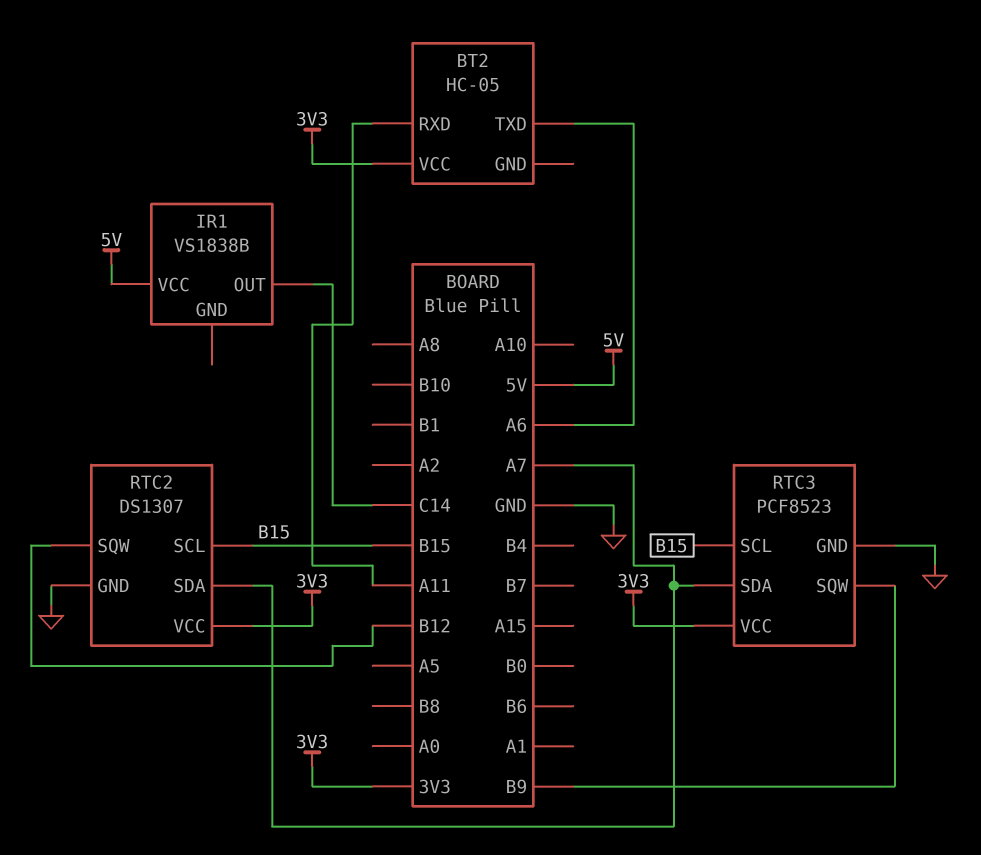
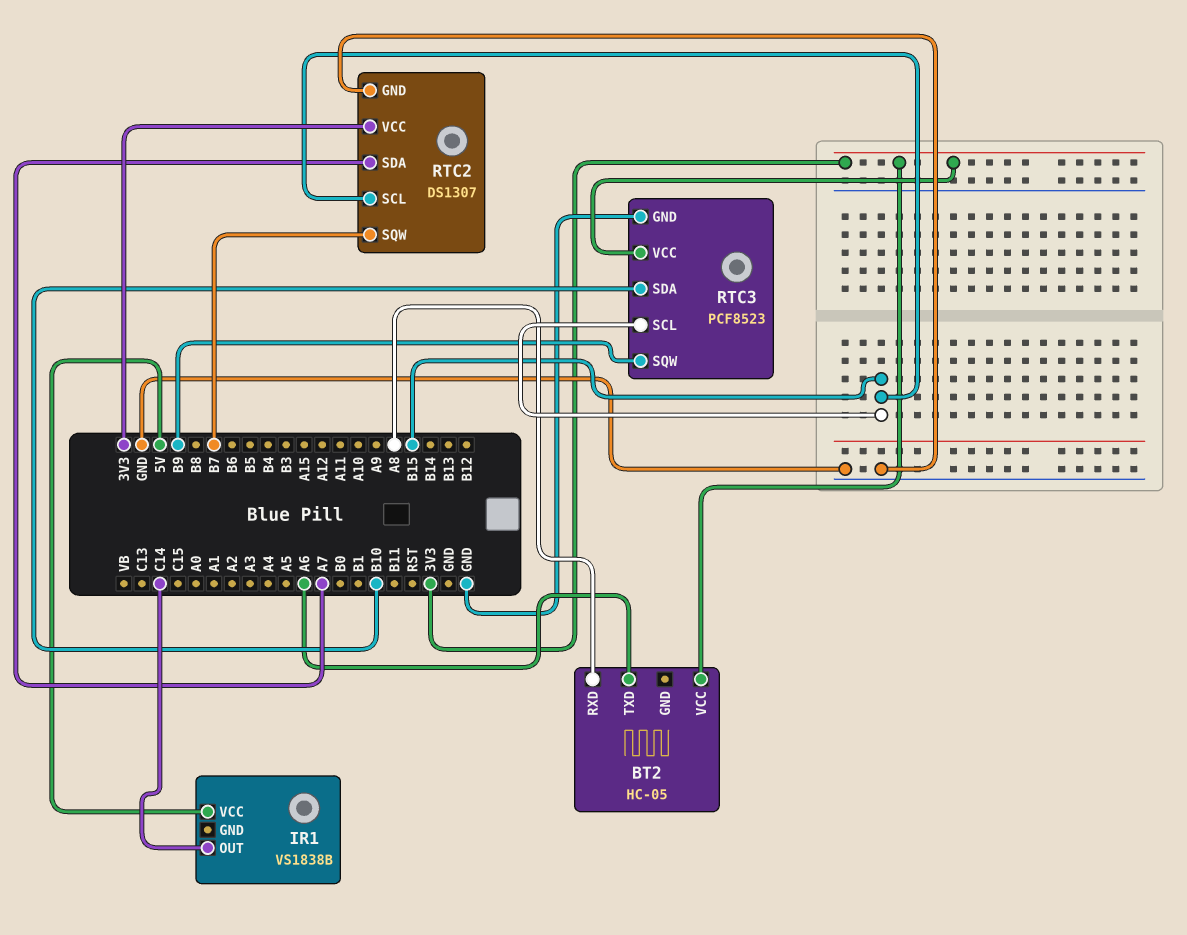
BT2 pin RXD: A11 -> A8
RTC2 pin SQW: B12 -> B7
RTC3 pin SDA: A7 -> B10

